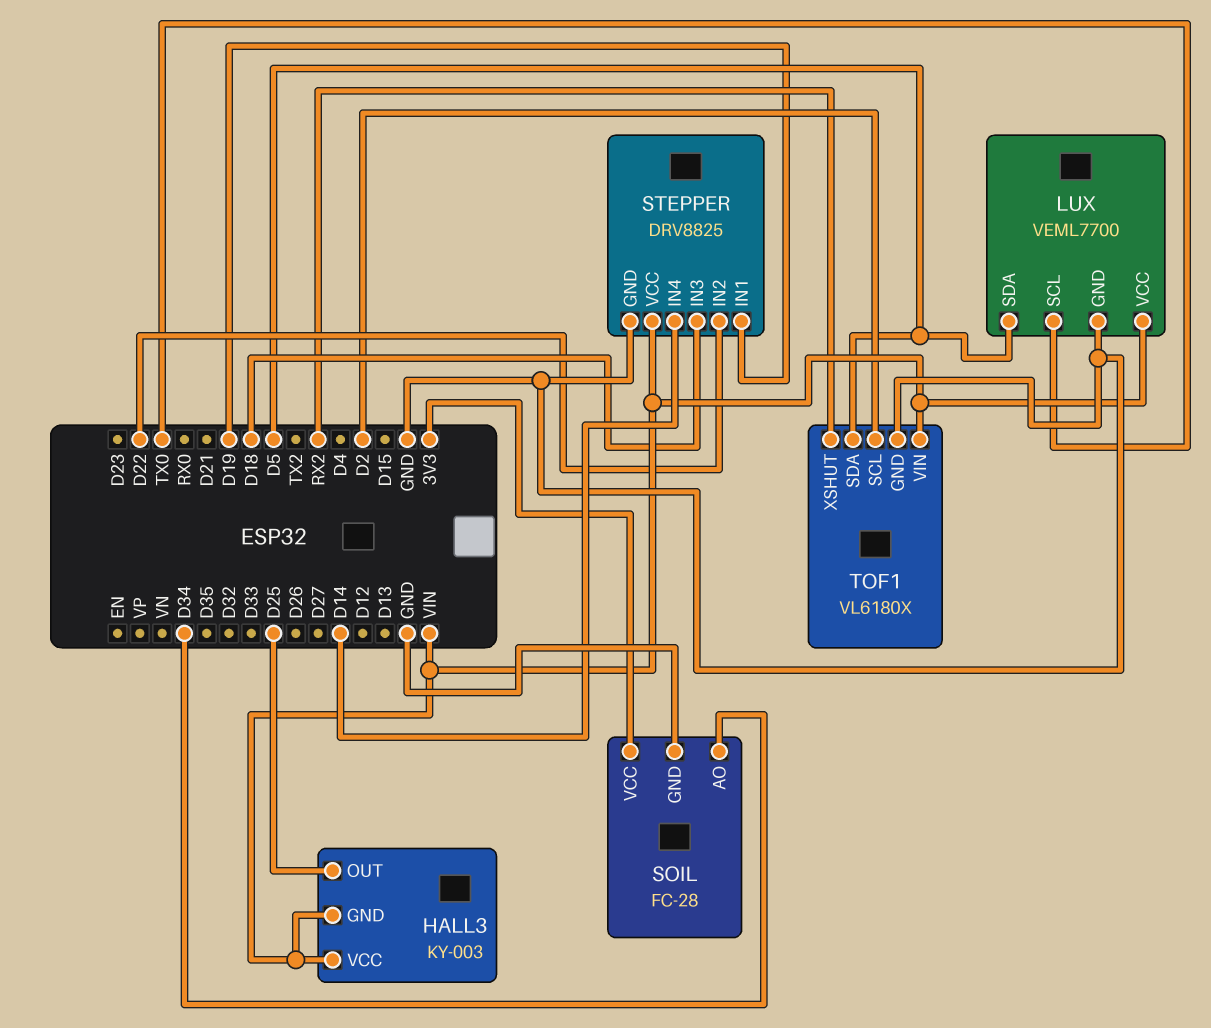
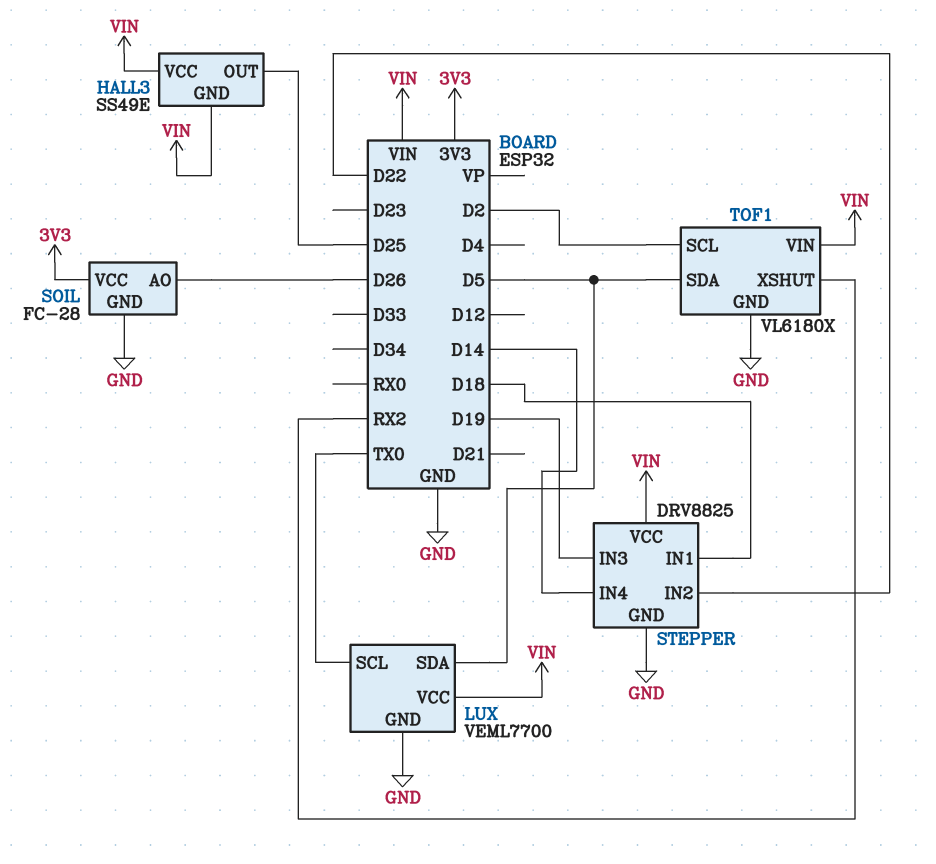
HALL3: KY-003 -> SS49E
SOIL pin AO: D34 -> D26
STEPPER pin IN1: D19 -> D18
STEPPER pin IN3: D18 -> D19

